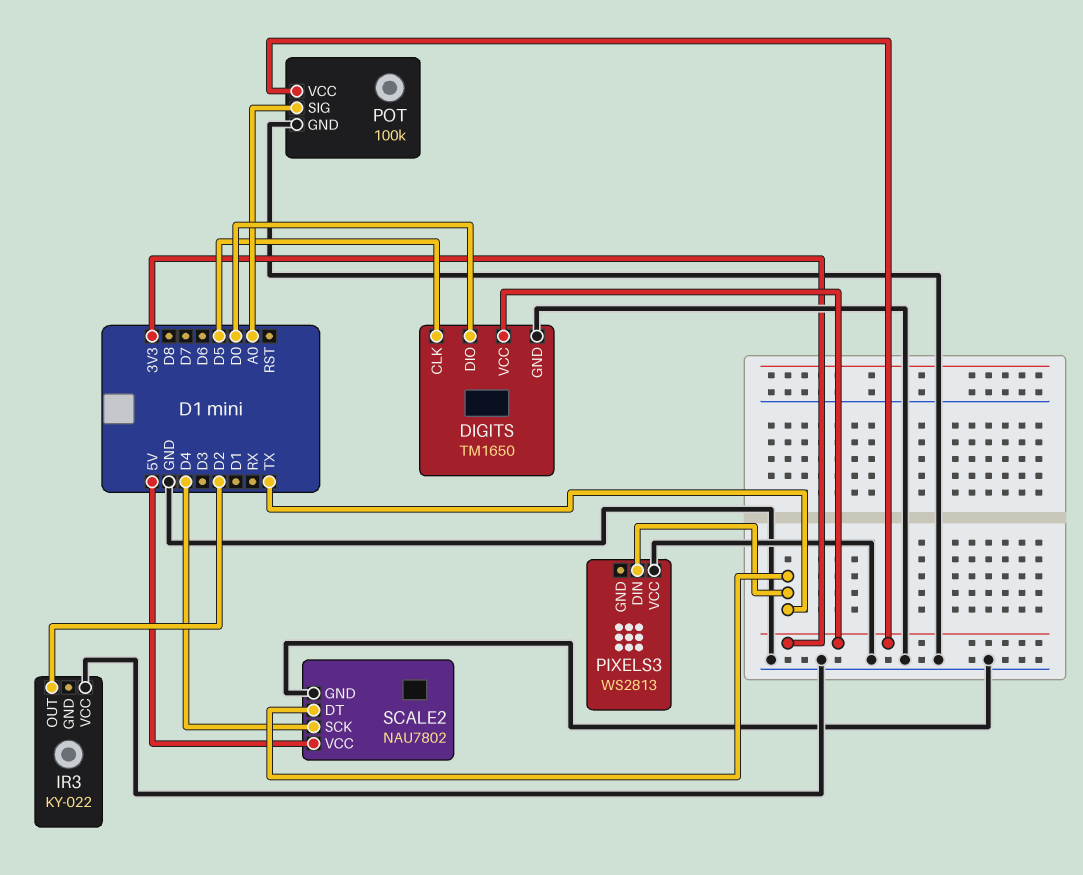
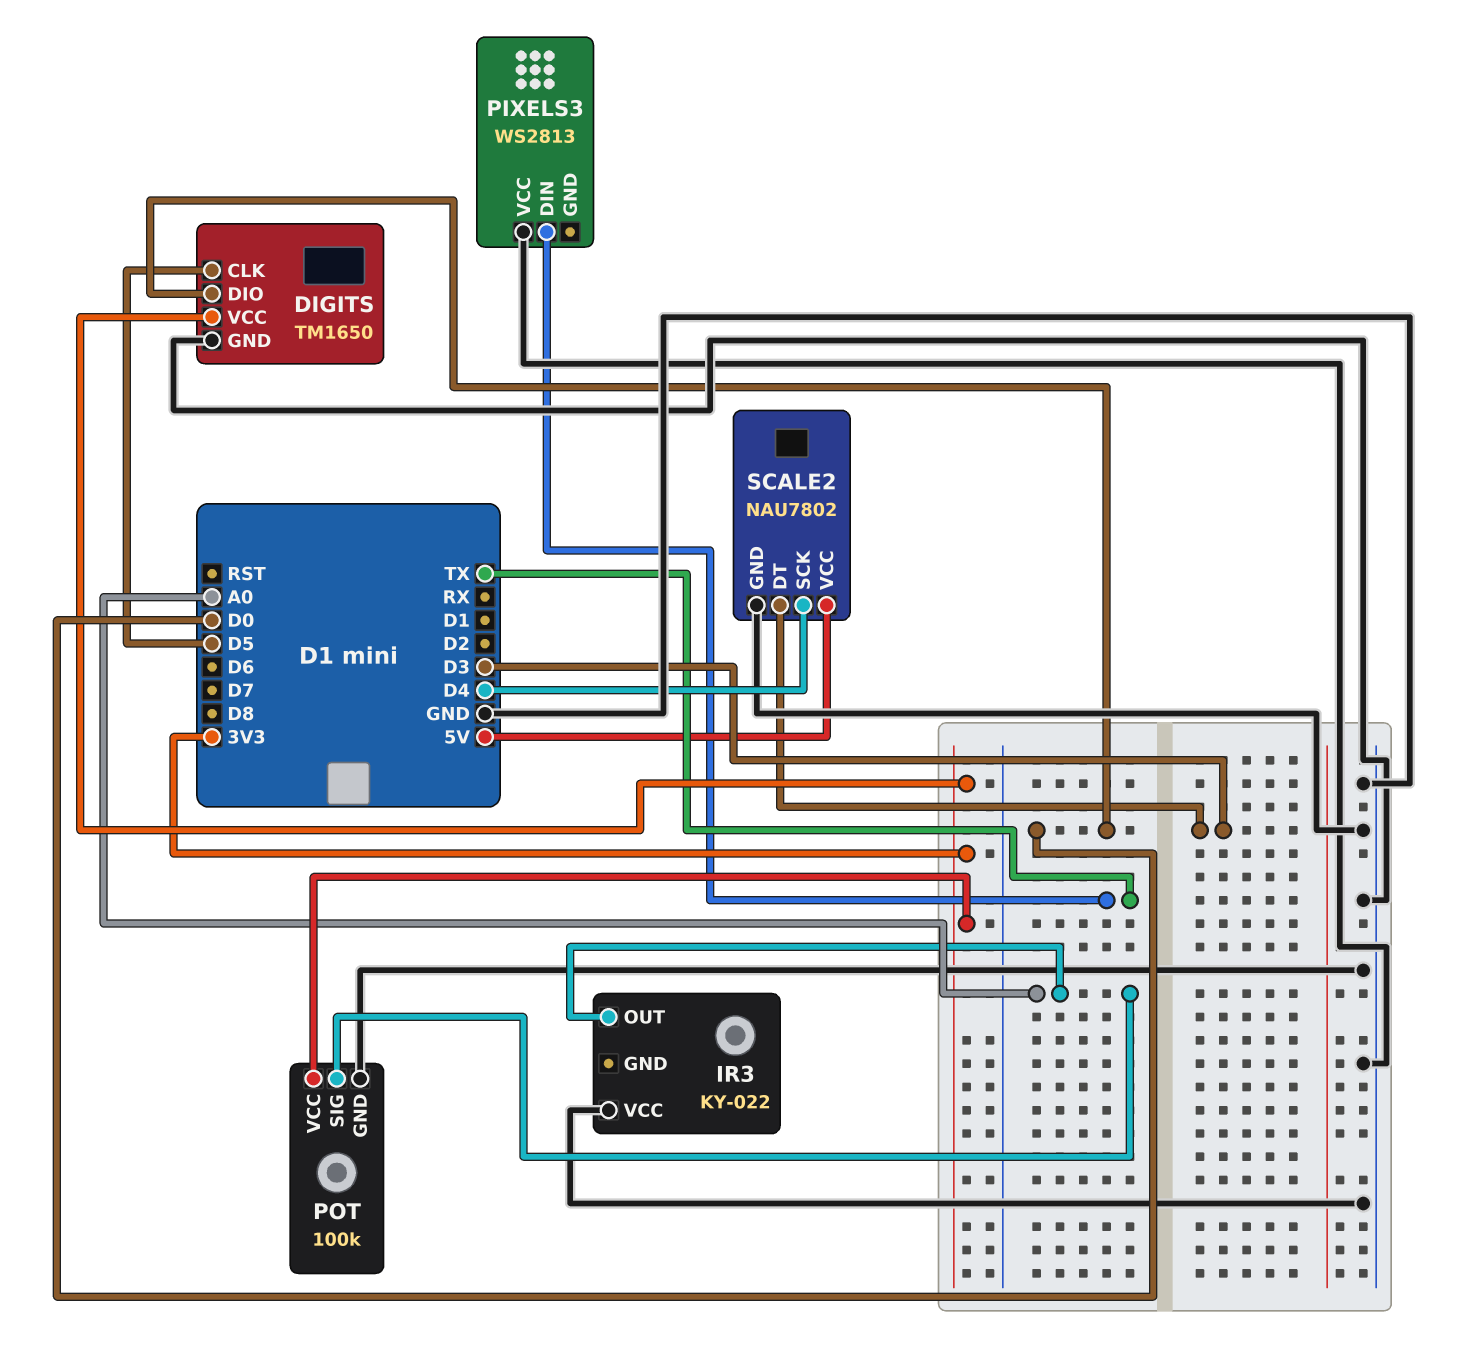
IR3 pin OUT: D2 -> A0
SCALE2 pin DT: TX -> D3

